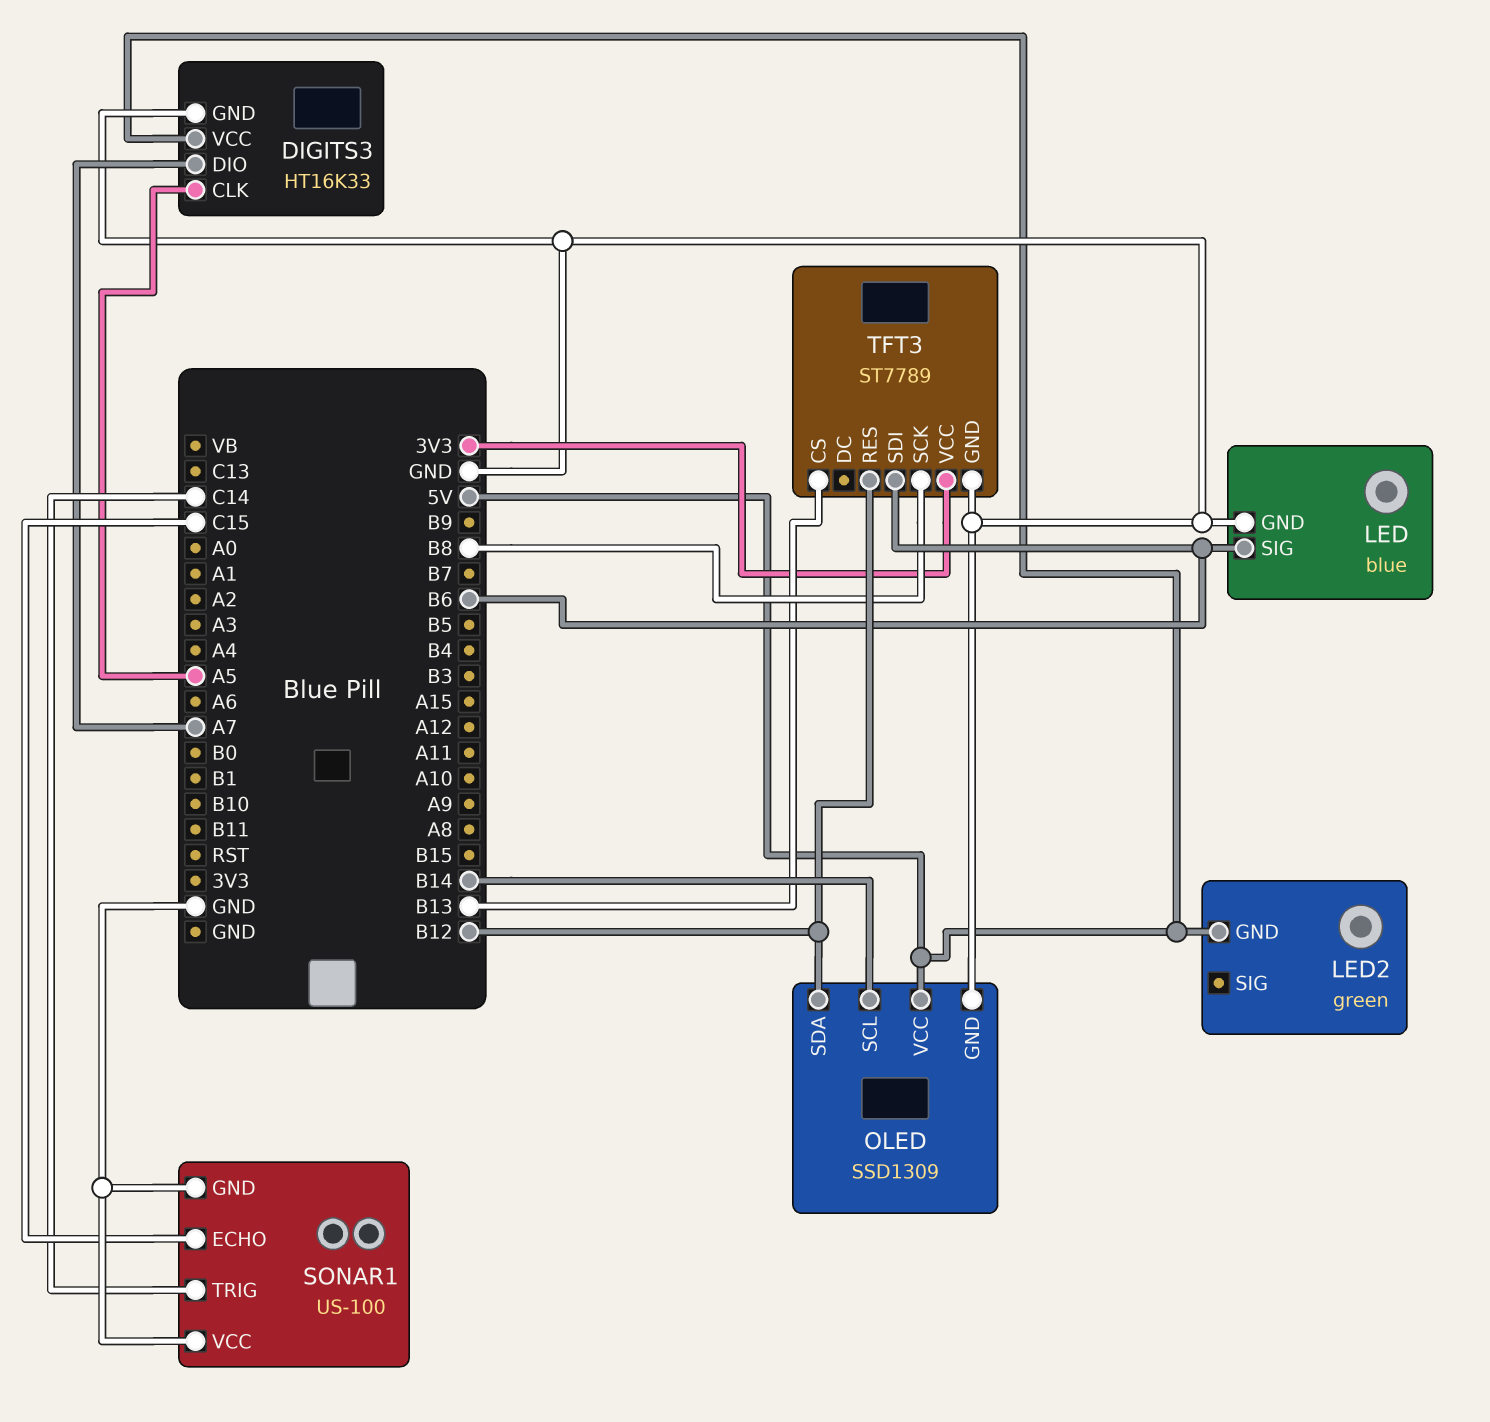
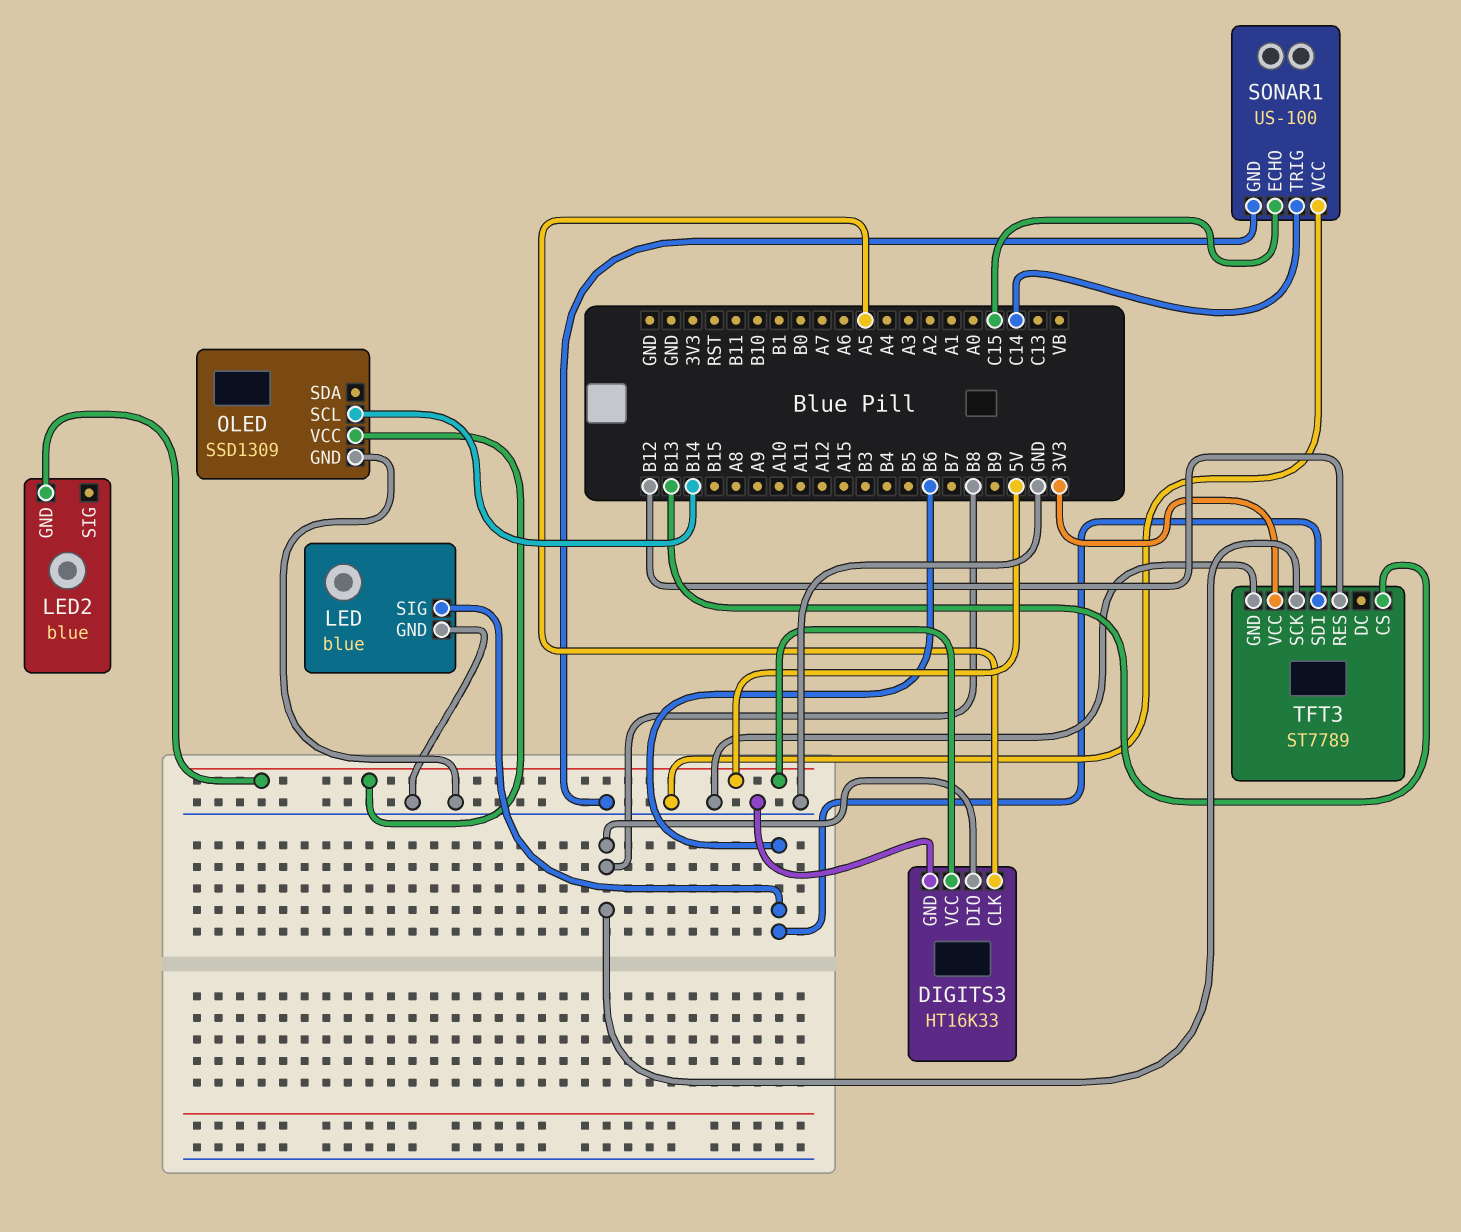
DIGITS3 pin DIO: A7 -> B8
LED2: green -> blue
OLED pin SDA: B12 -> none

